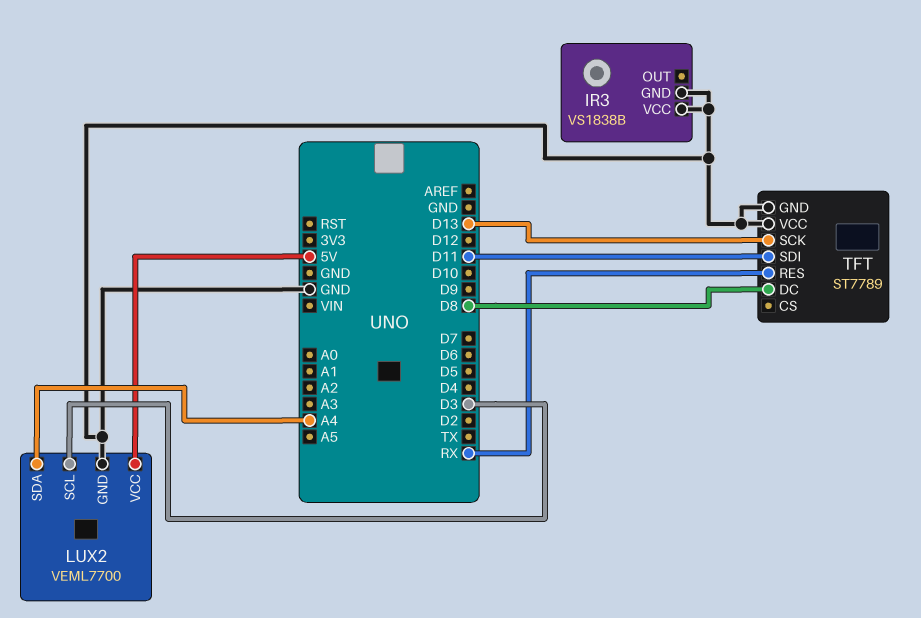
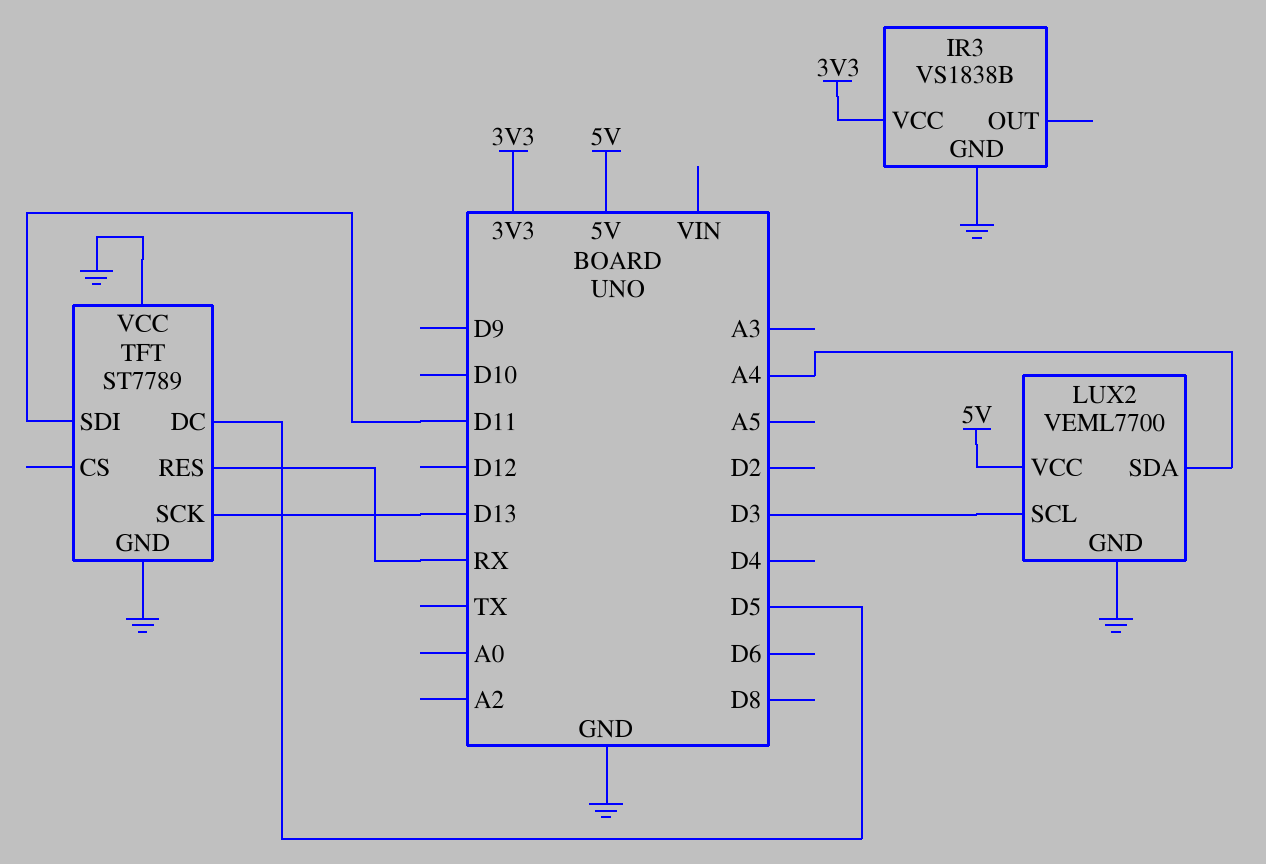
IR3 pin VCC: GND -> 3V3
TFT pin DC: D8 -> D5

